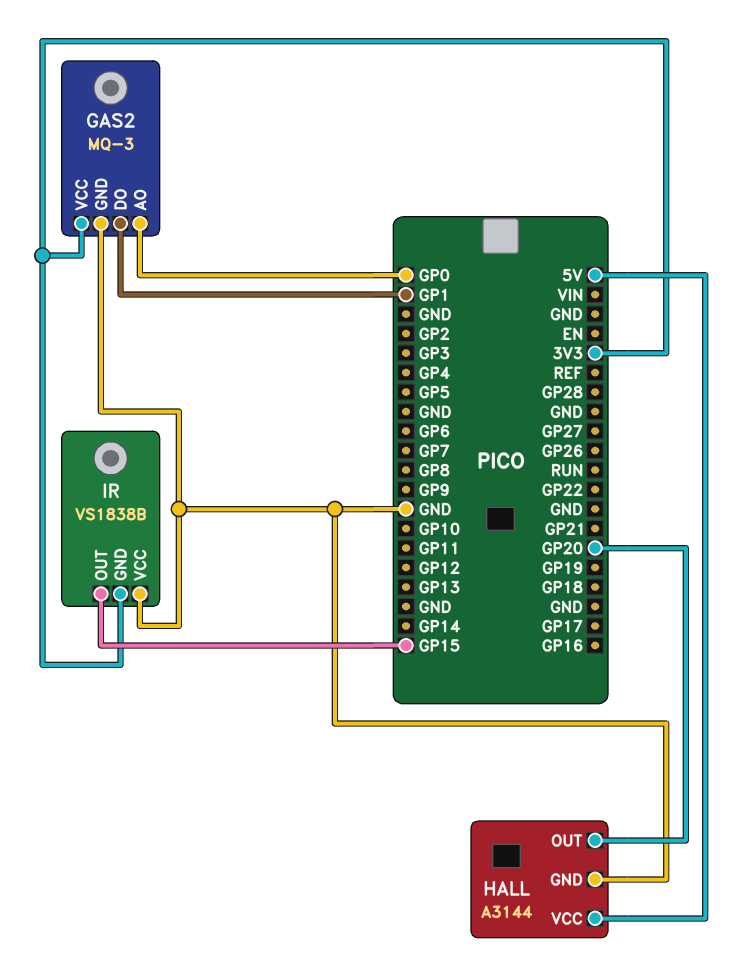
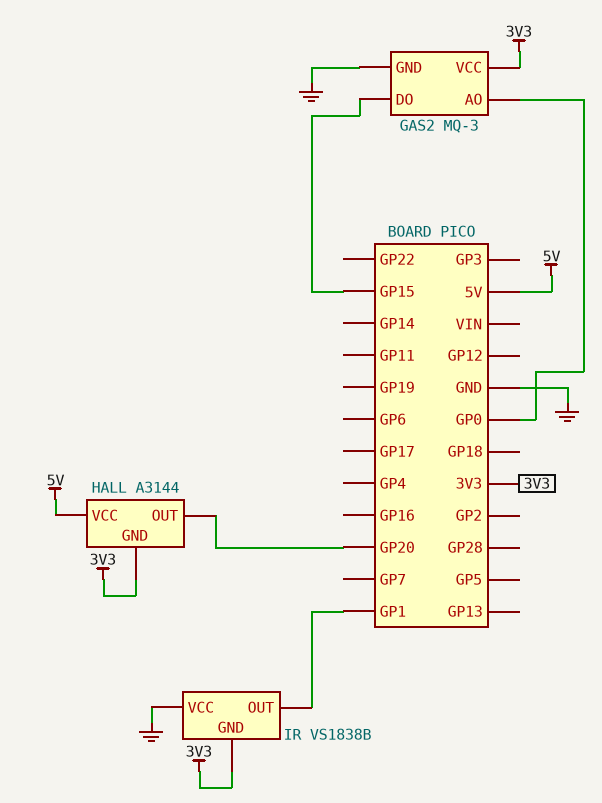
GAS2 pin DO: GP1 -> GP15
HALL pin GND: GND -> 3V3
IR pin OUT: GP15 -> GP1

